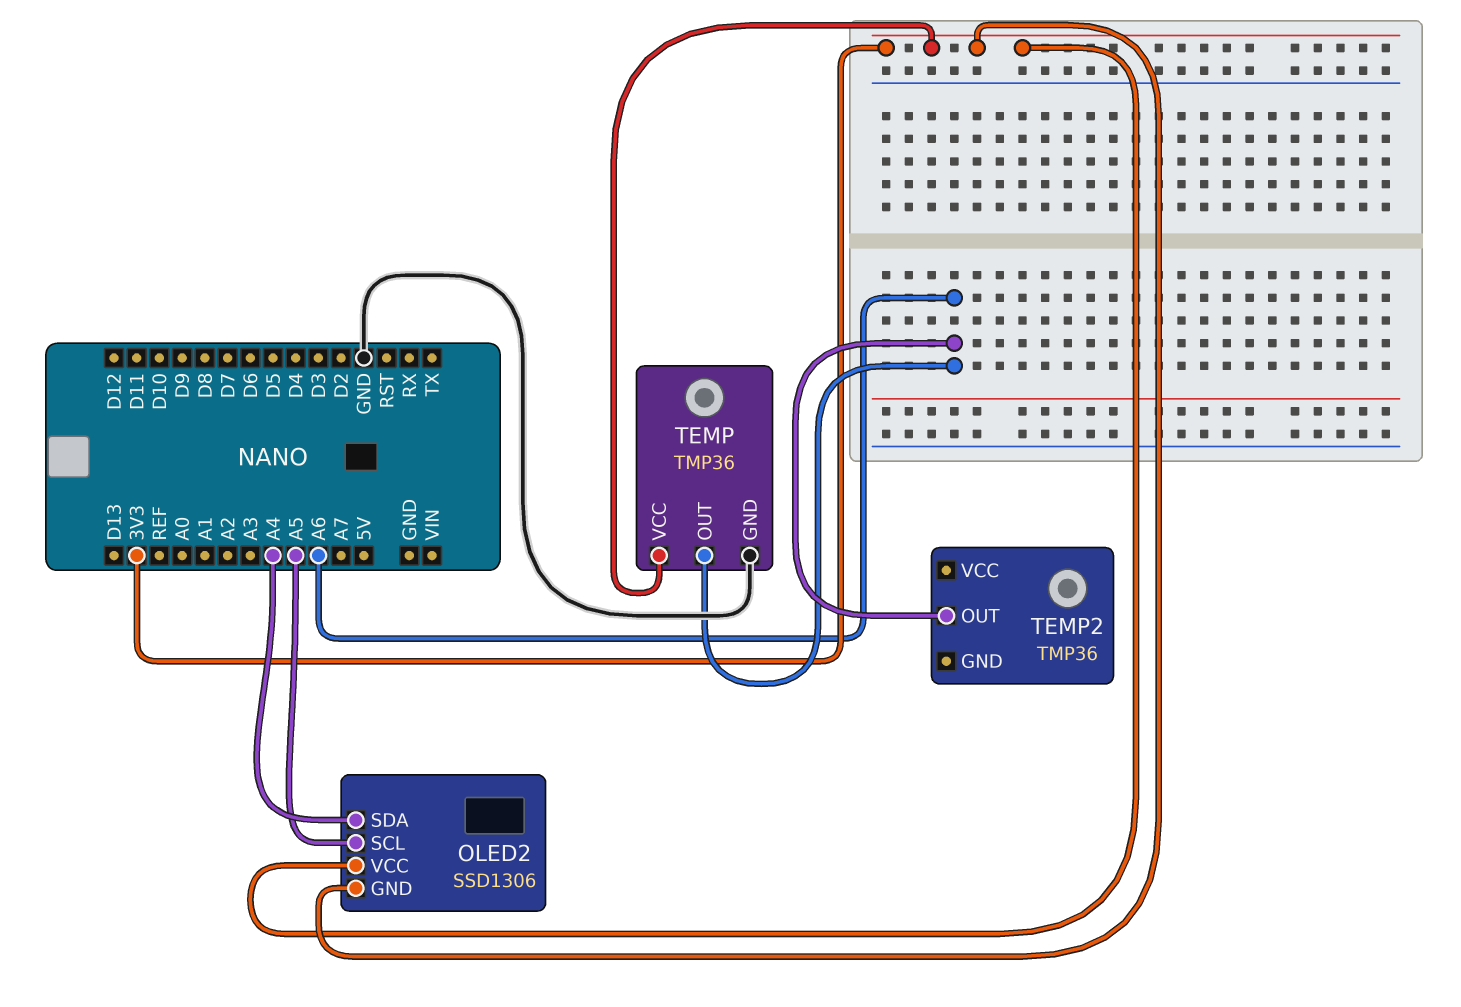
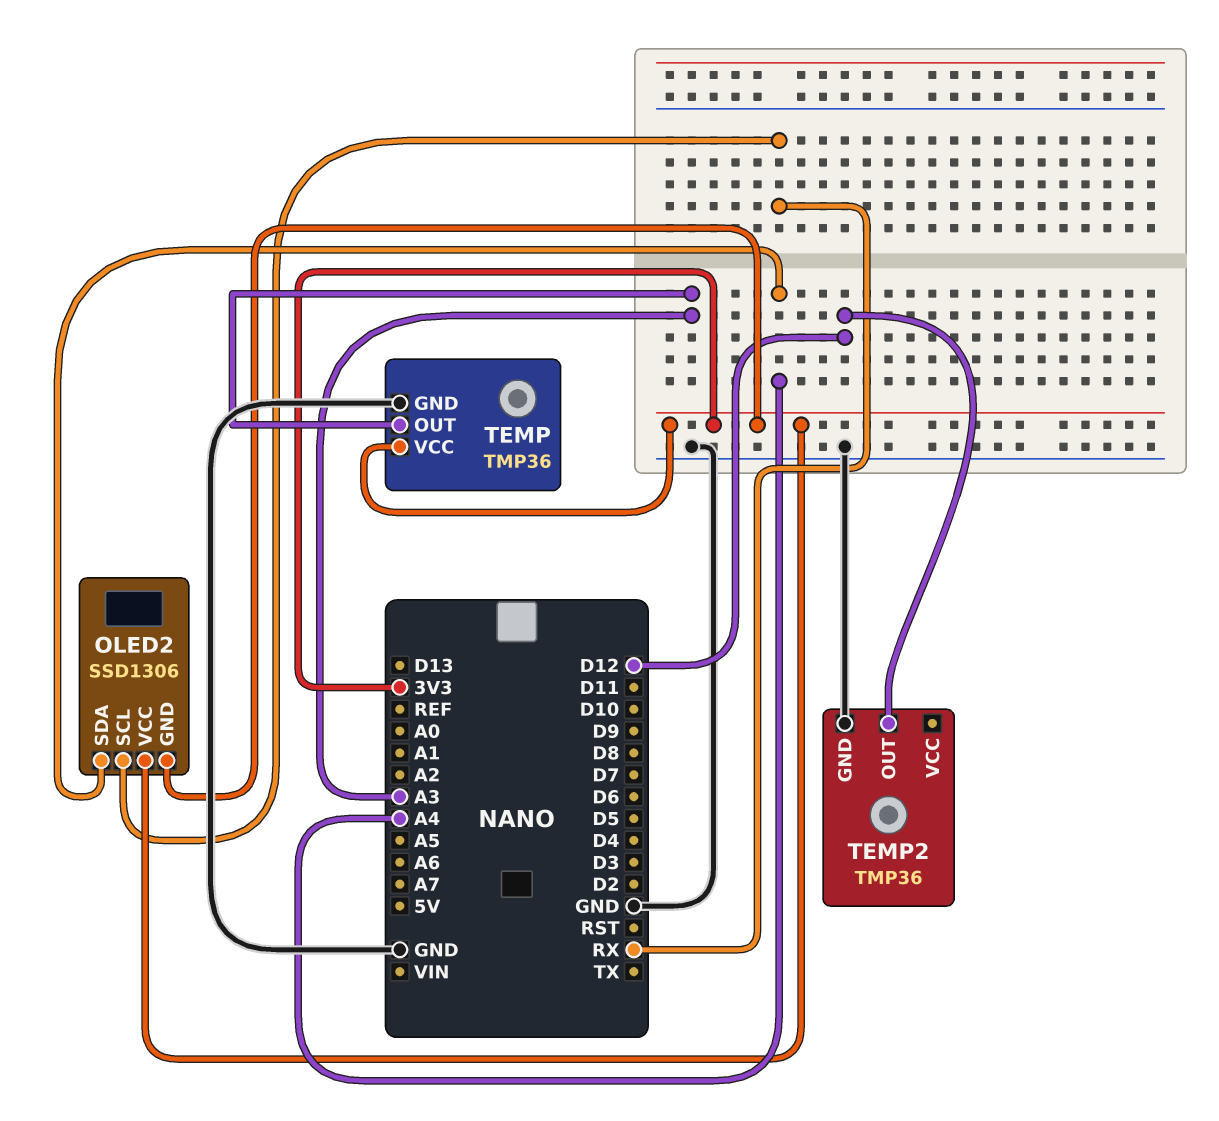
OLED2 pin SCL: A5 -> RX
TEMP pin OUT: A6 -> A3
TEMP2 pin GND: none -> GND
TEMP2 pin OUT: A6 -> D12

